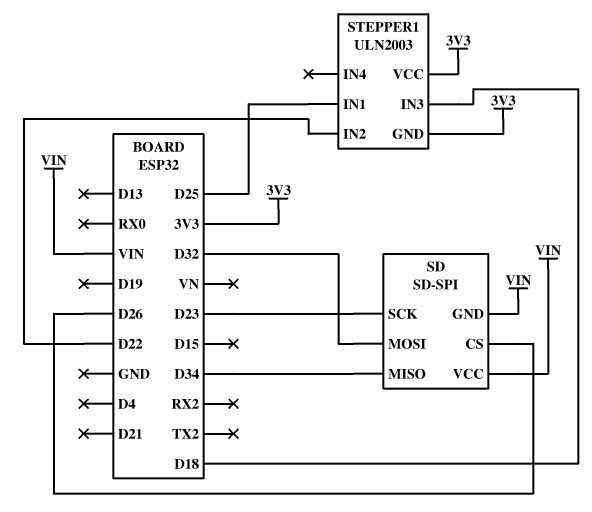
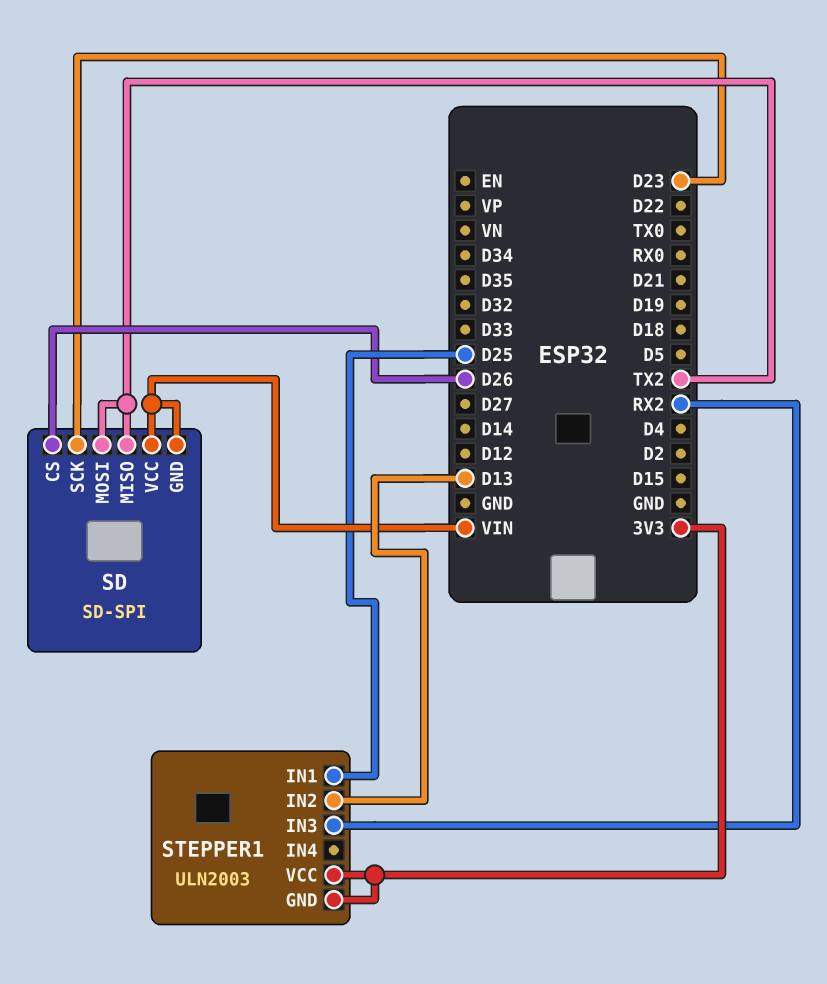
SD pin MISO: D34 -> TX2
SD pin MOSI: D32 -> TX2
STEPPER1 pin IN2: D22 -> D13
STEPPER1 pin IN3: D18 -> RX2

